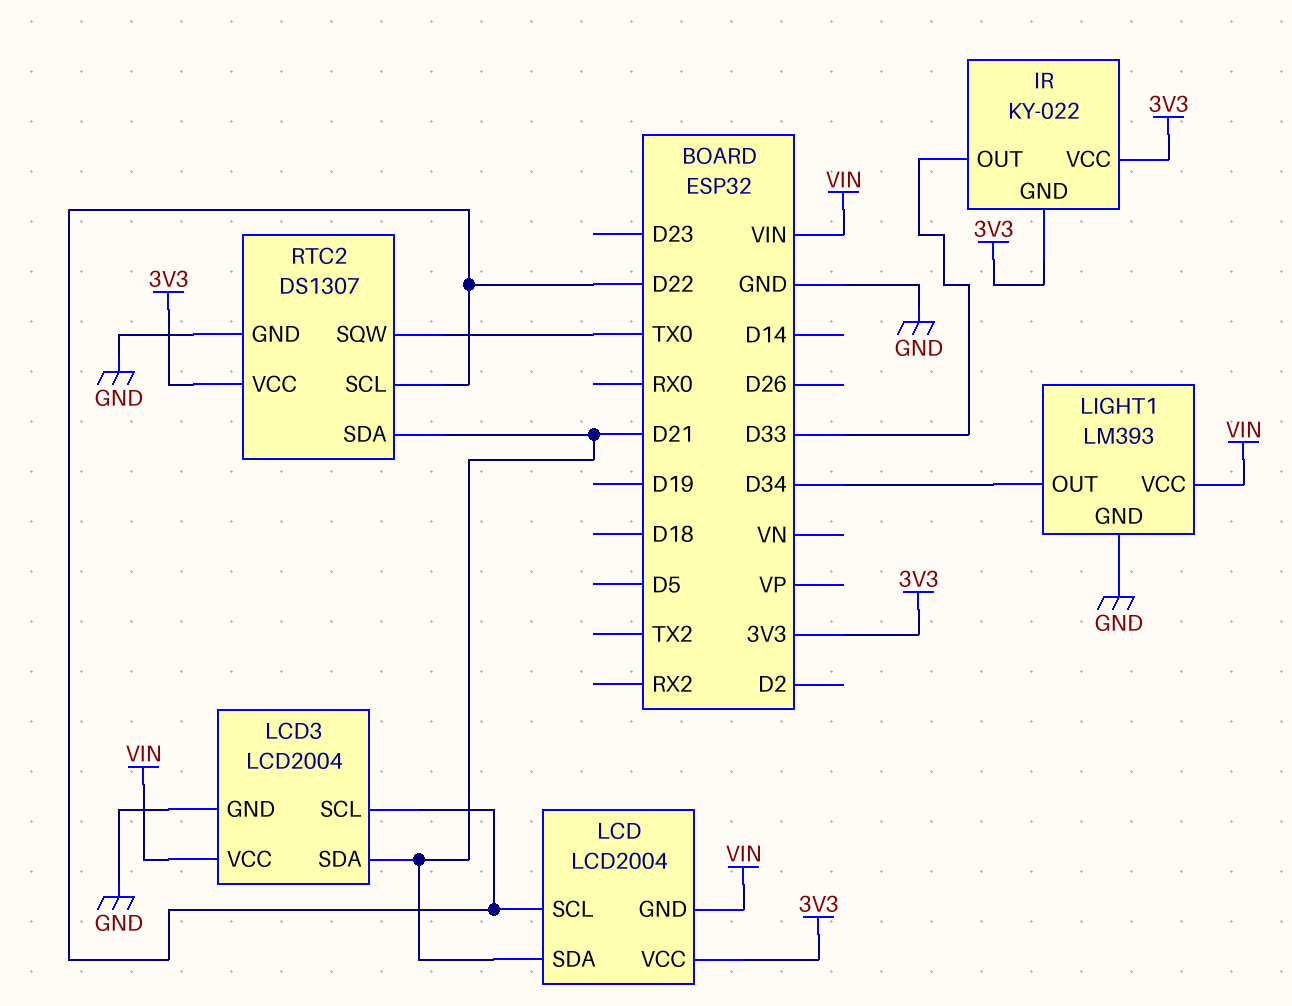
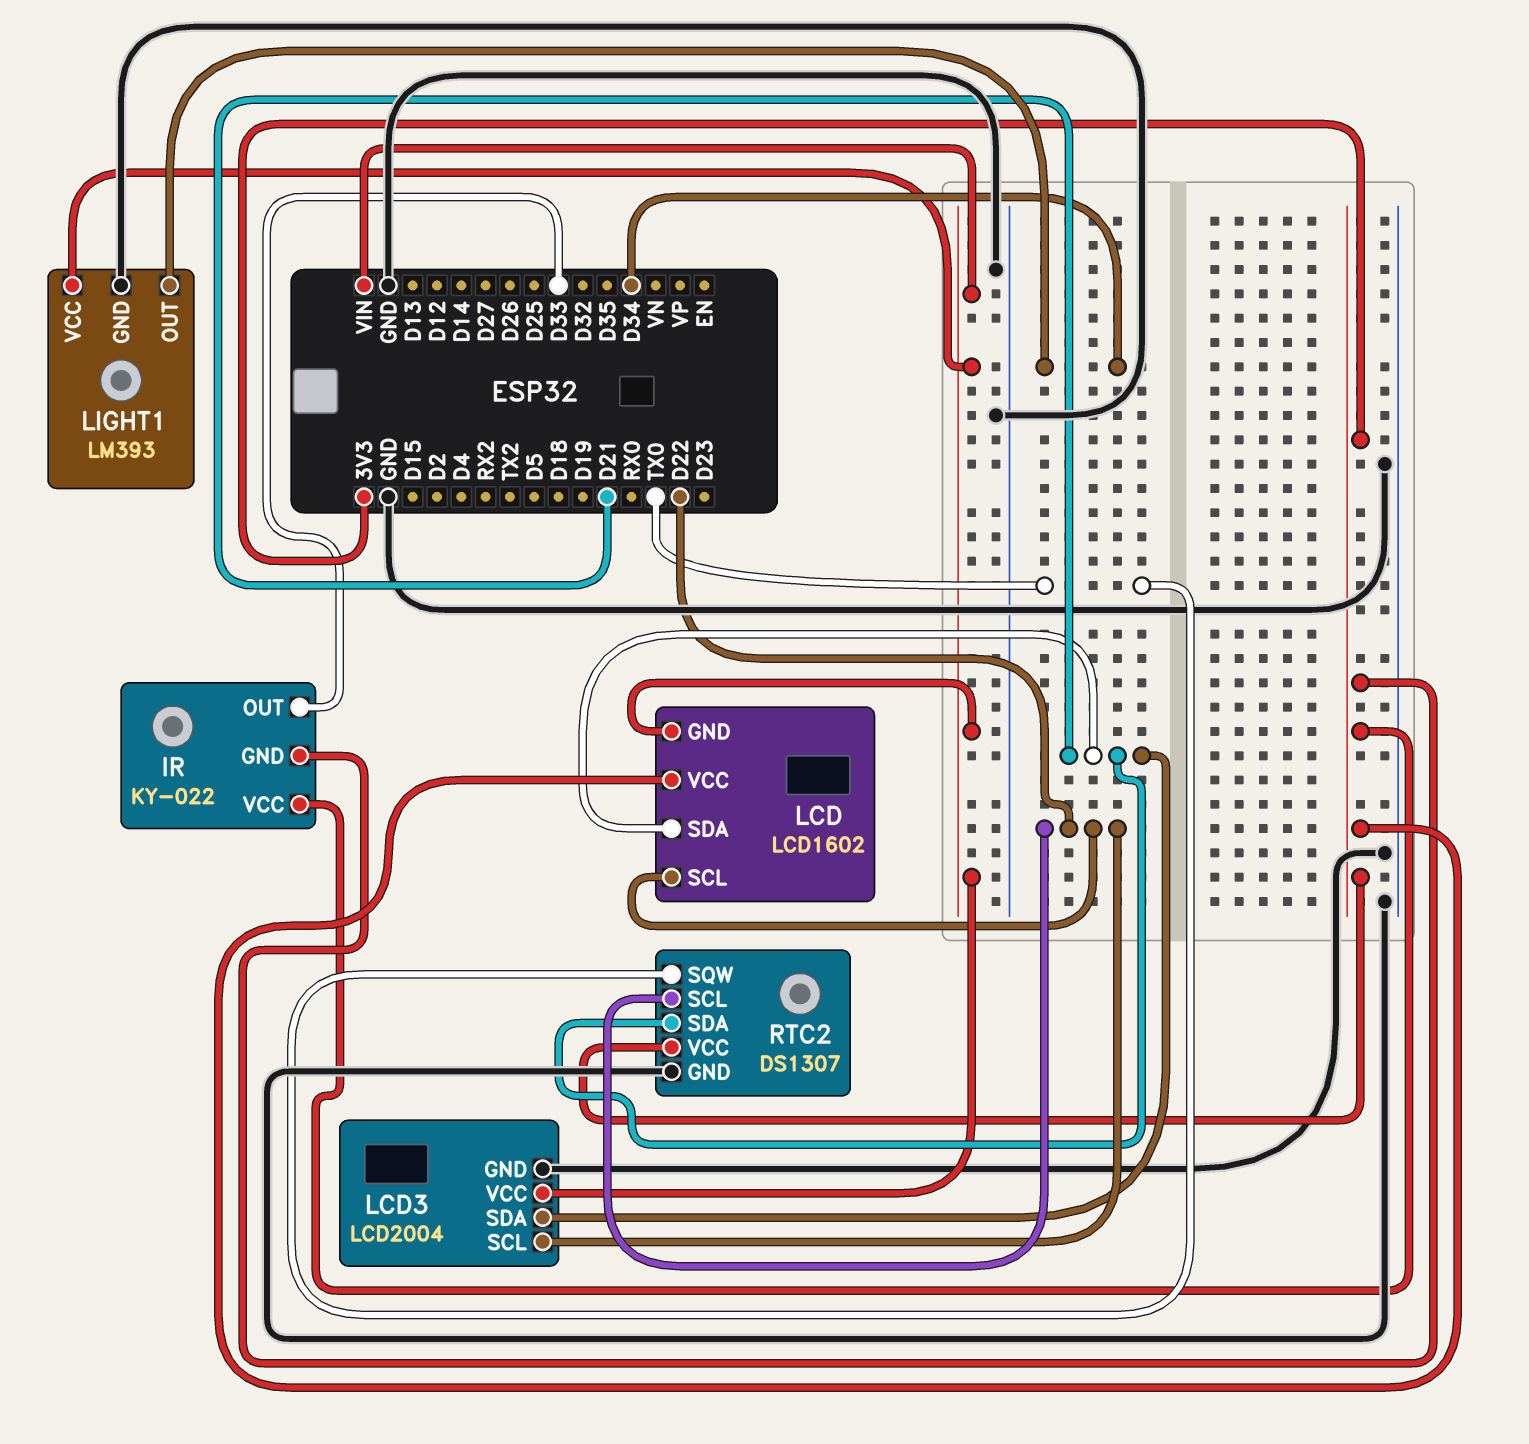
LCD: LCD2004 -> LCD1602

